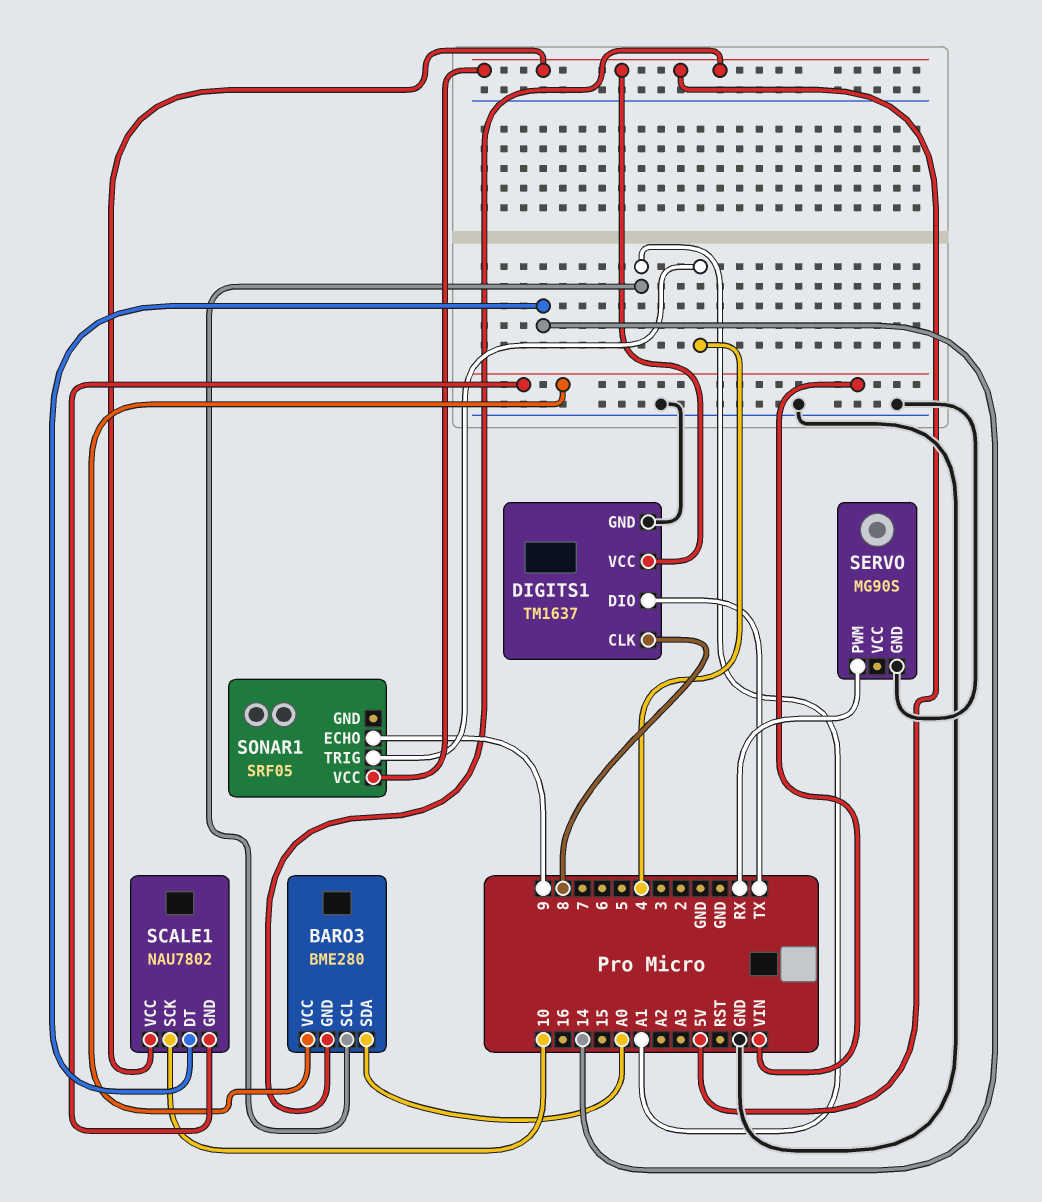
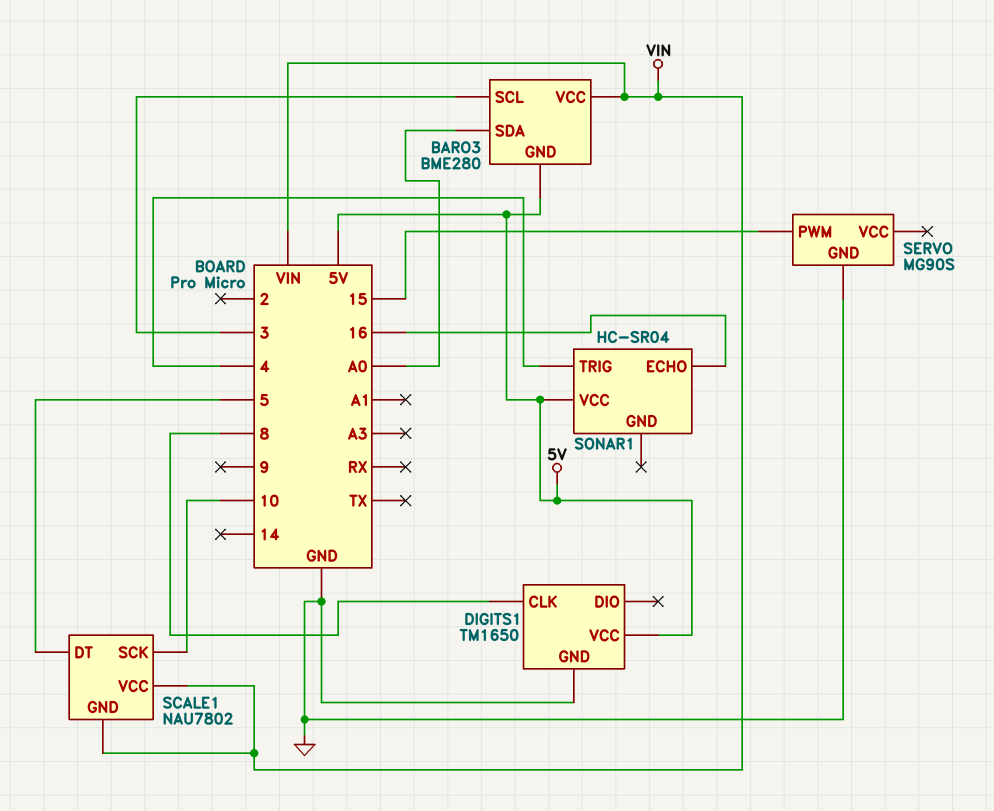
BARO3 pin SCL: A1 -> 3
DIGITS1: TM1637 -> TM1650
DIGITS1 pin DIO: TX -> none
SCALE1 pin DT: 14 -> 5
SCALE1 pin VCC: 5V -> VIN
SERVO pin PWM: RX -> 15
SONAR1: SRF05 -> HC-SR04
SONAR1 pin ECHO: 9 -> 16

